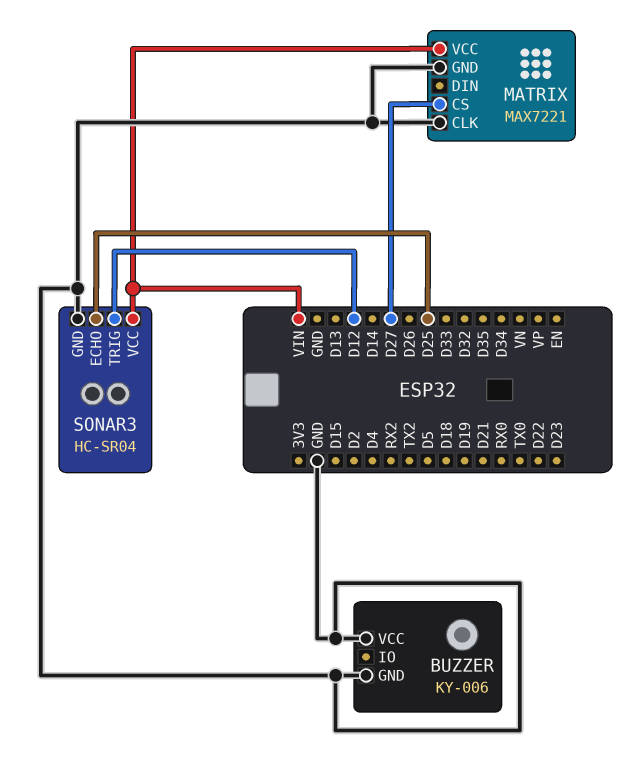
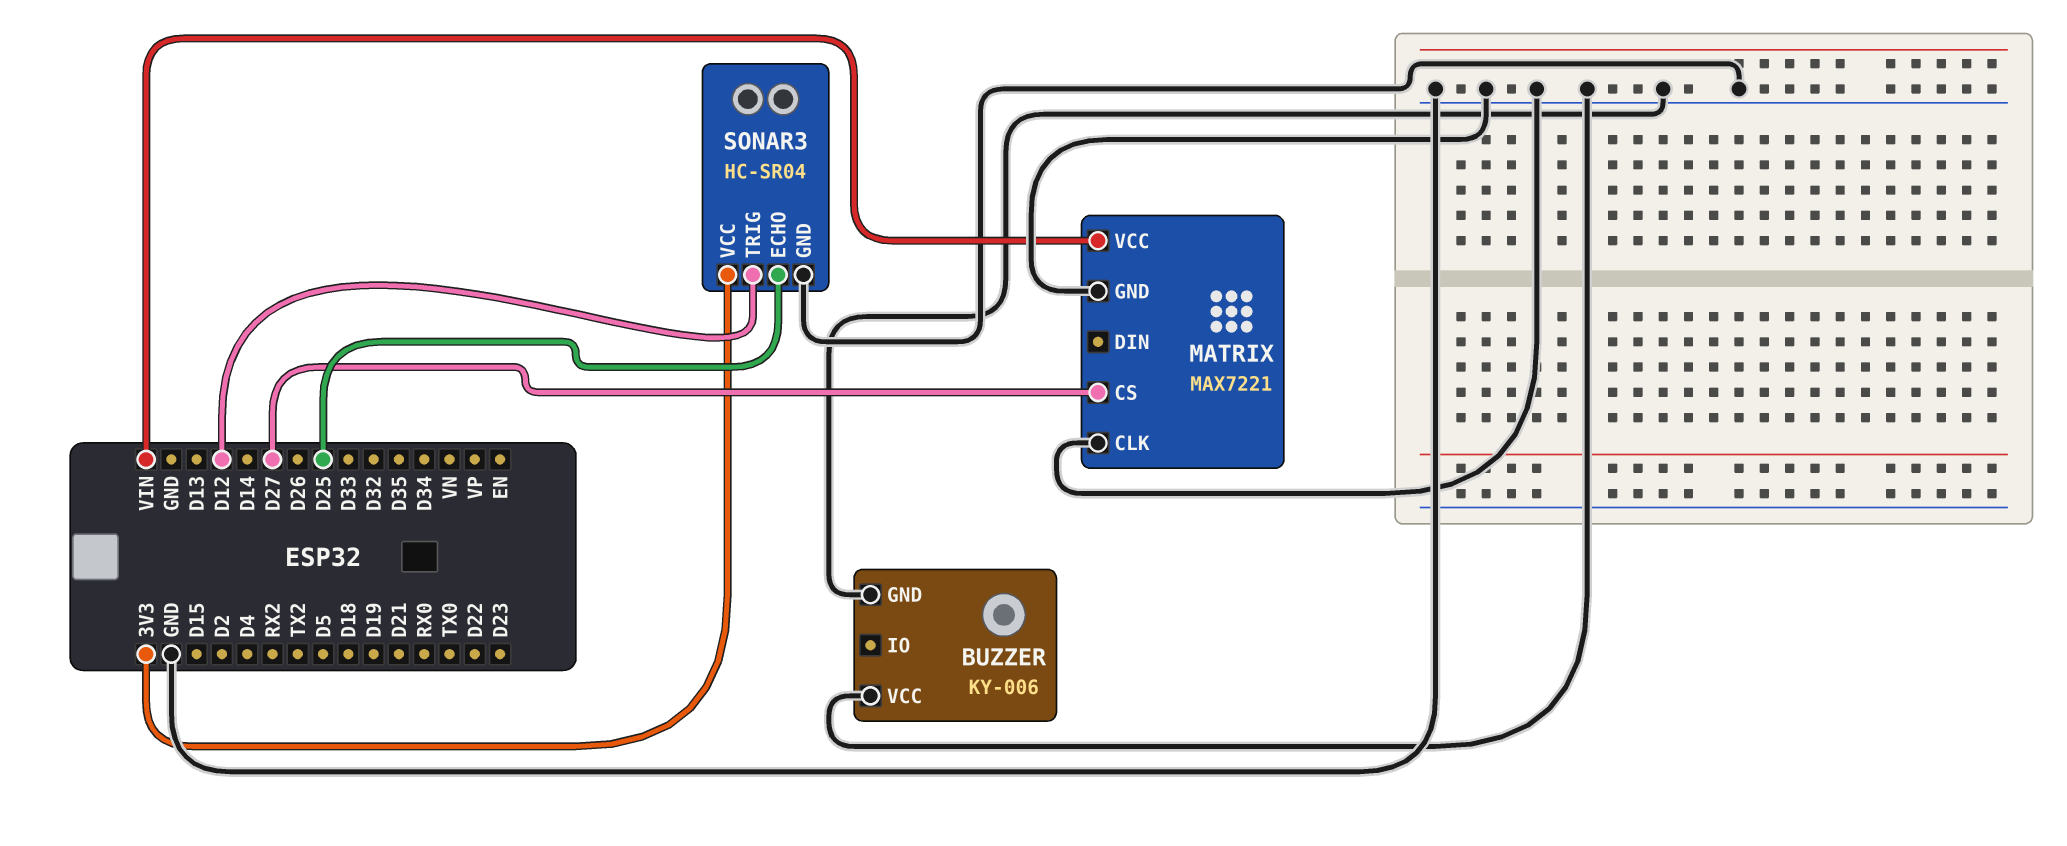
SONAR3 pin VCC: VIN -> 3V3

